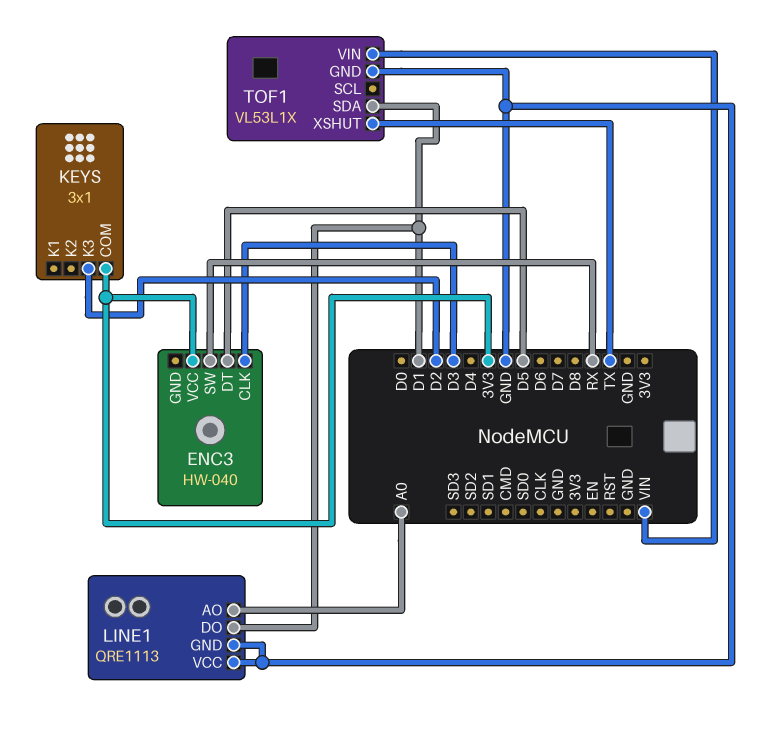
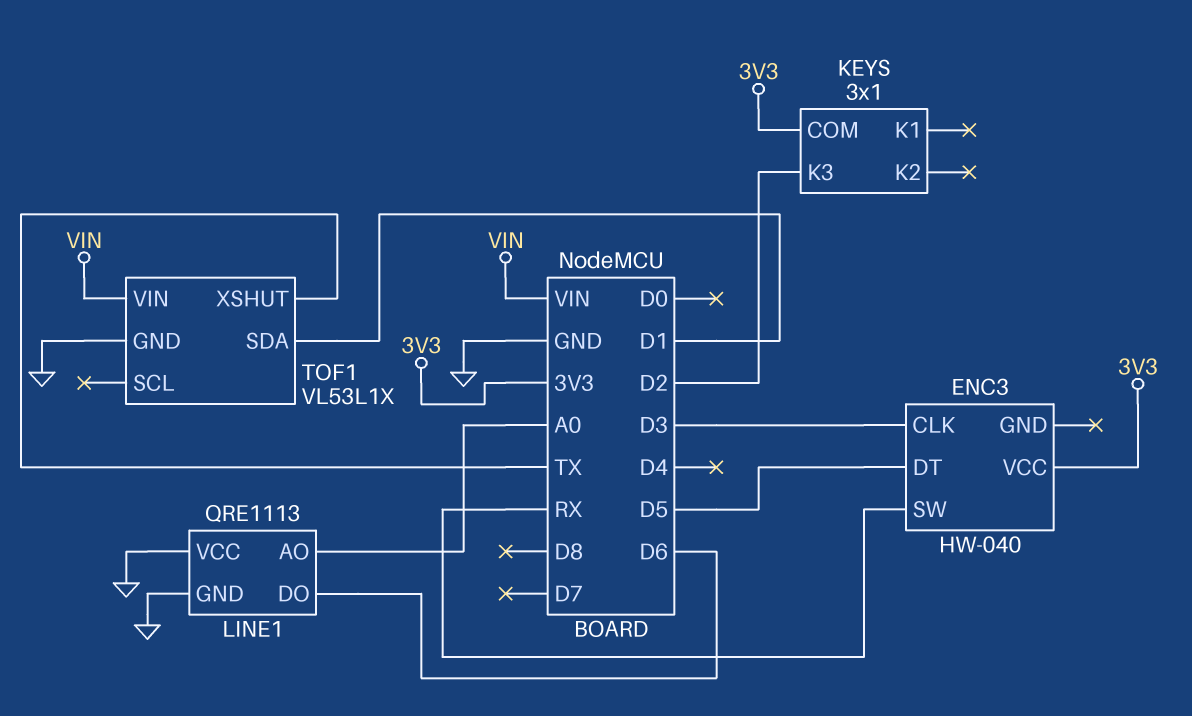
LINE1 pin DO: D1 -> D6

